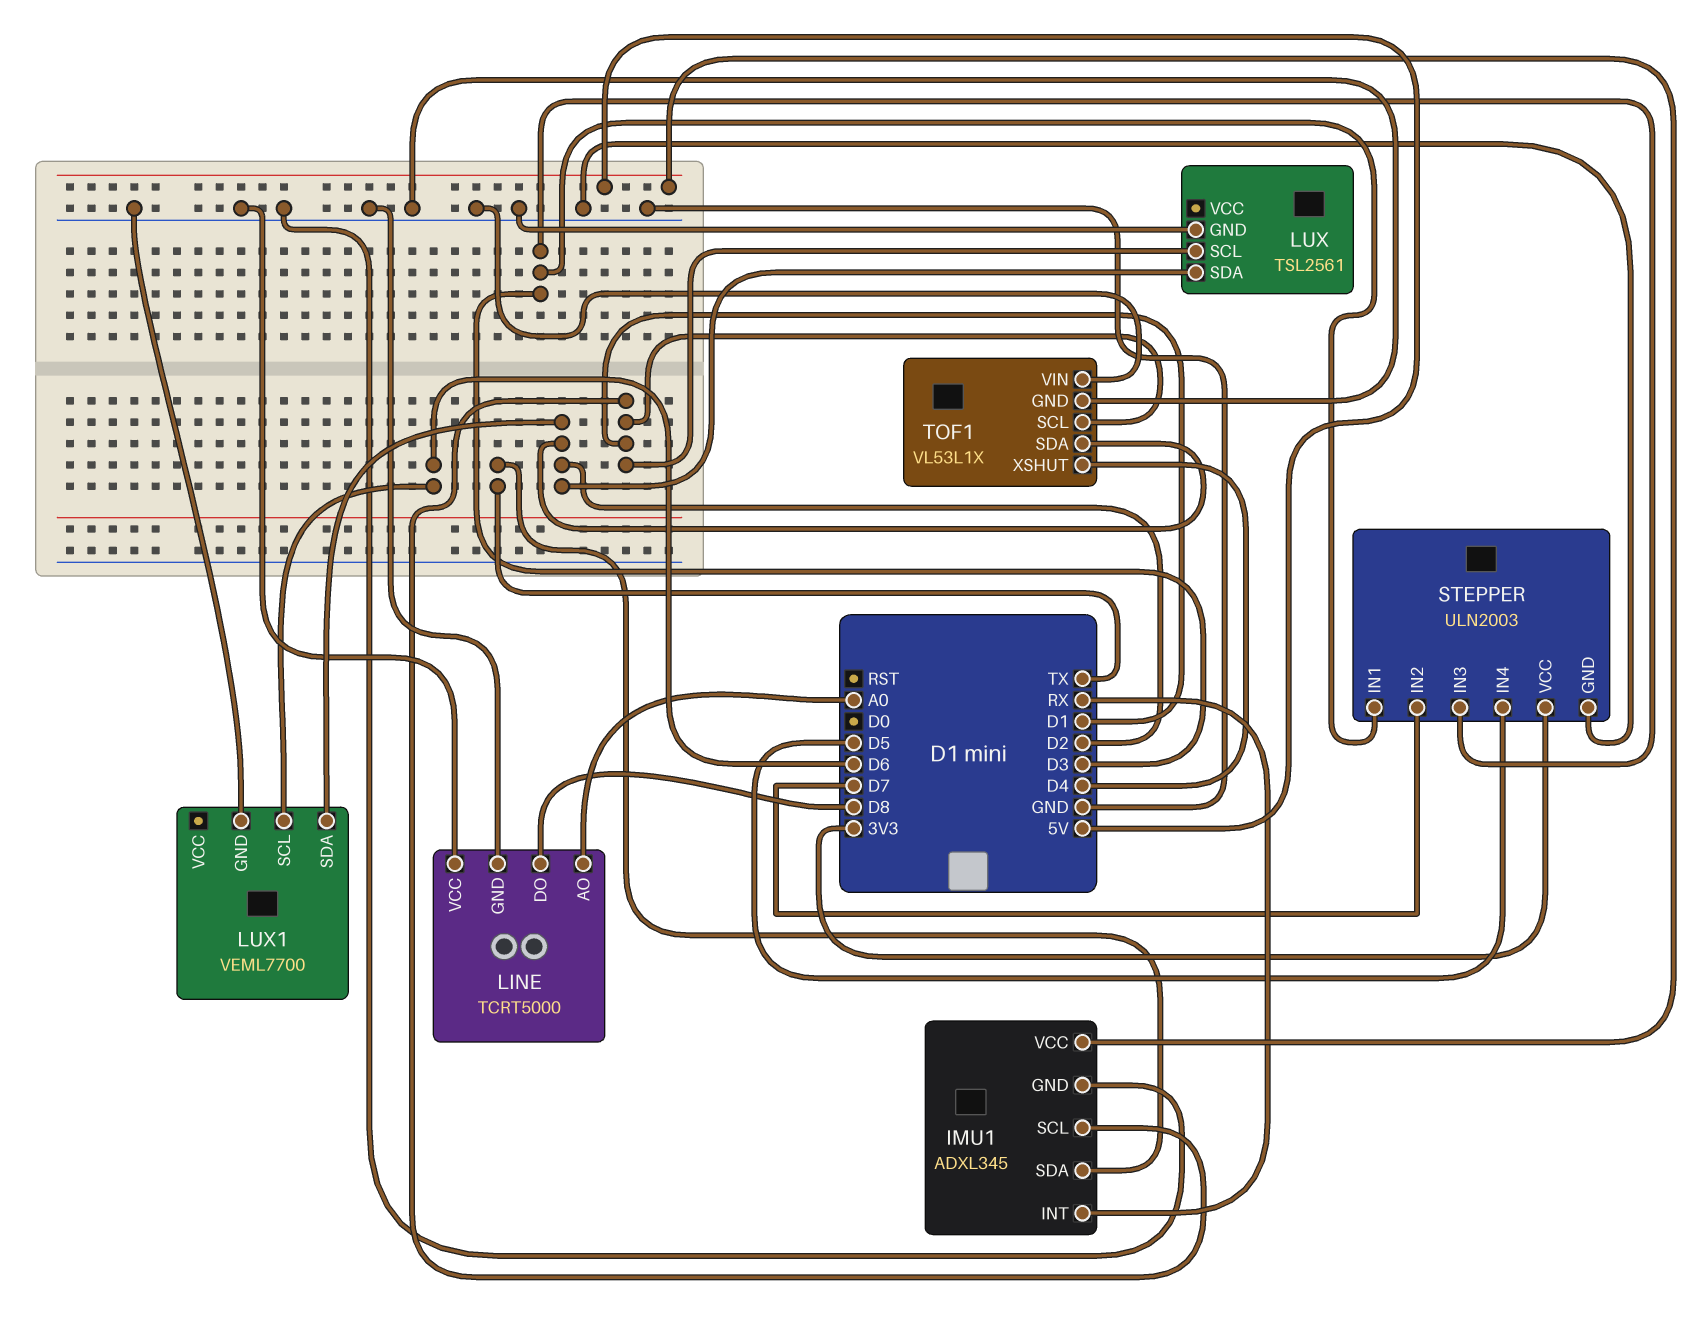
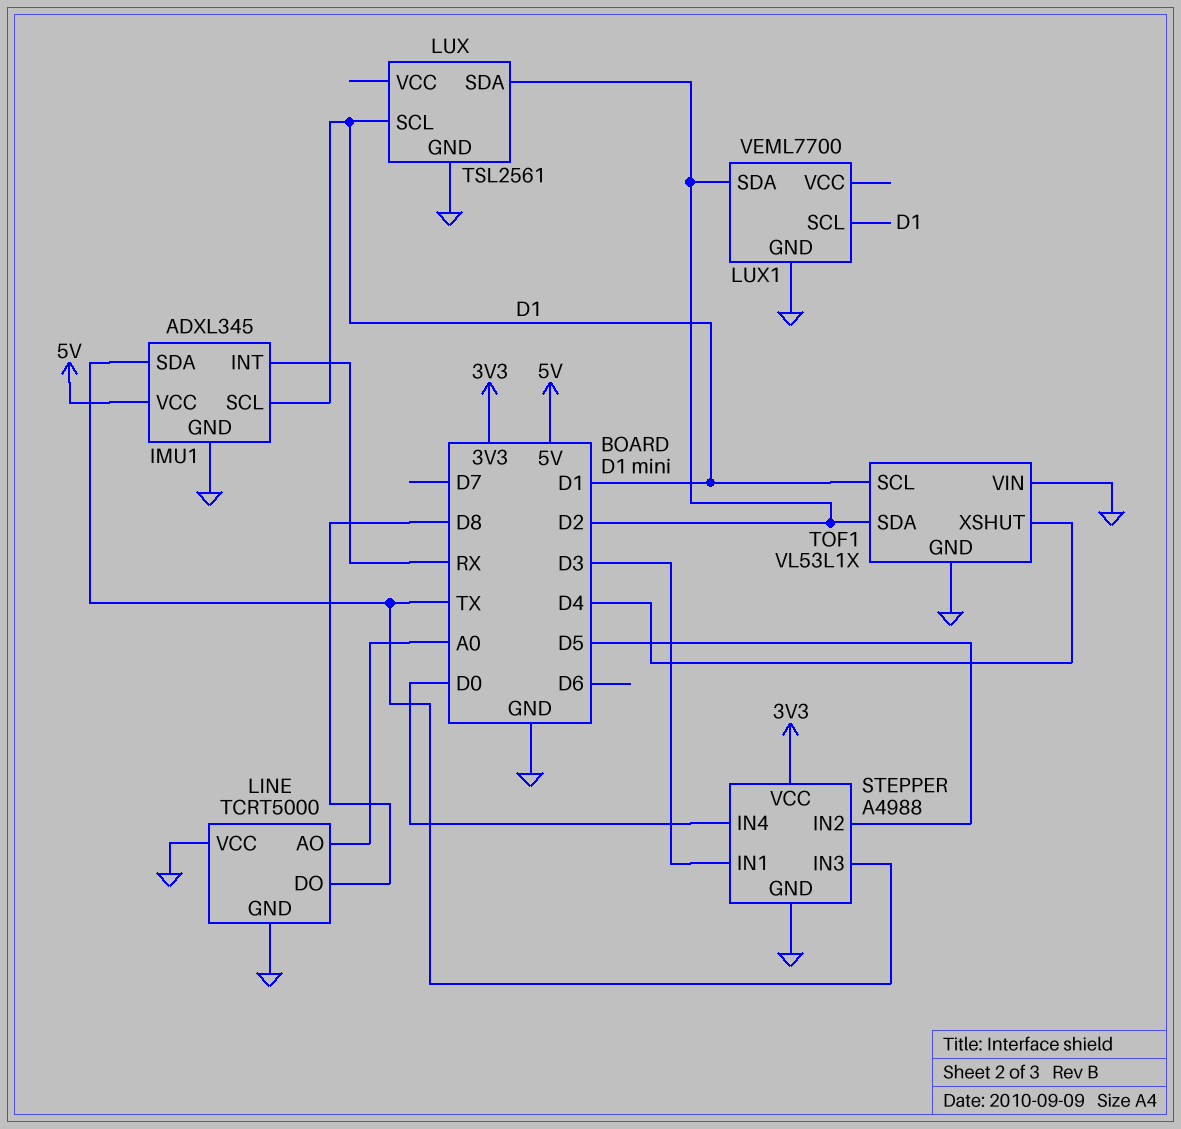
LUX1 pin SCL: D6 -> D1
STEPPER: ULN2003 -> A4988
STEPPER pin IN2: D7 -> D5
STEPPER pin IN3: D3 -> TX
STEPPER pin IN4: D5 -> D0

